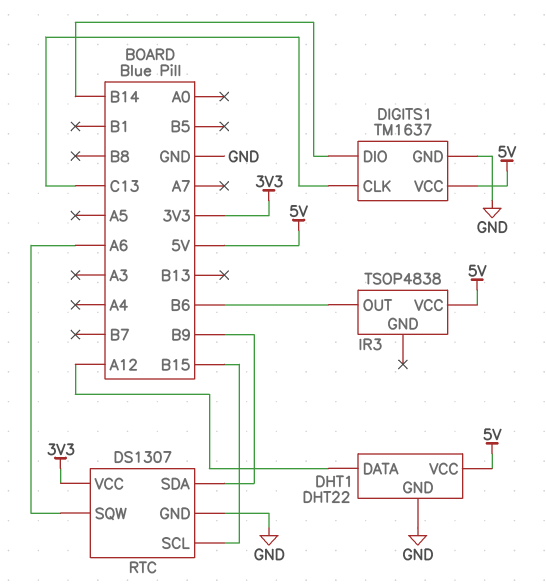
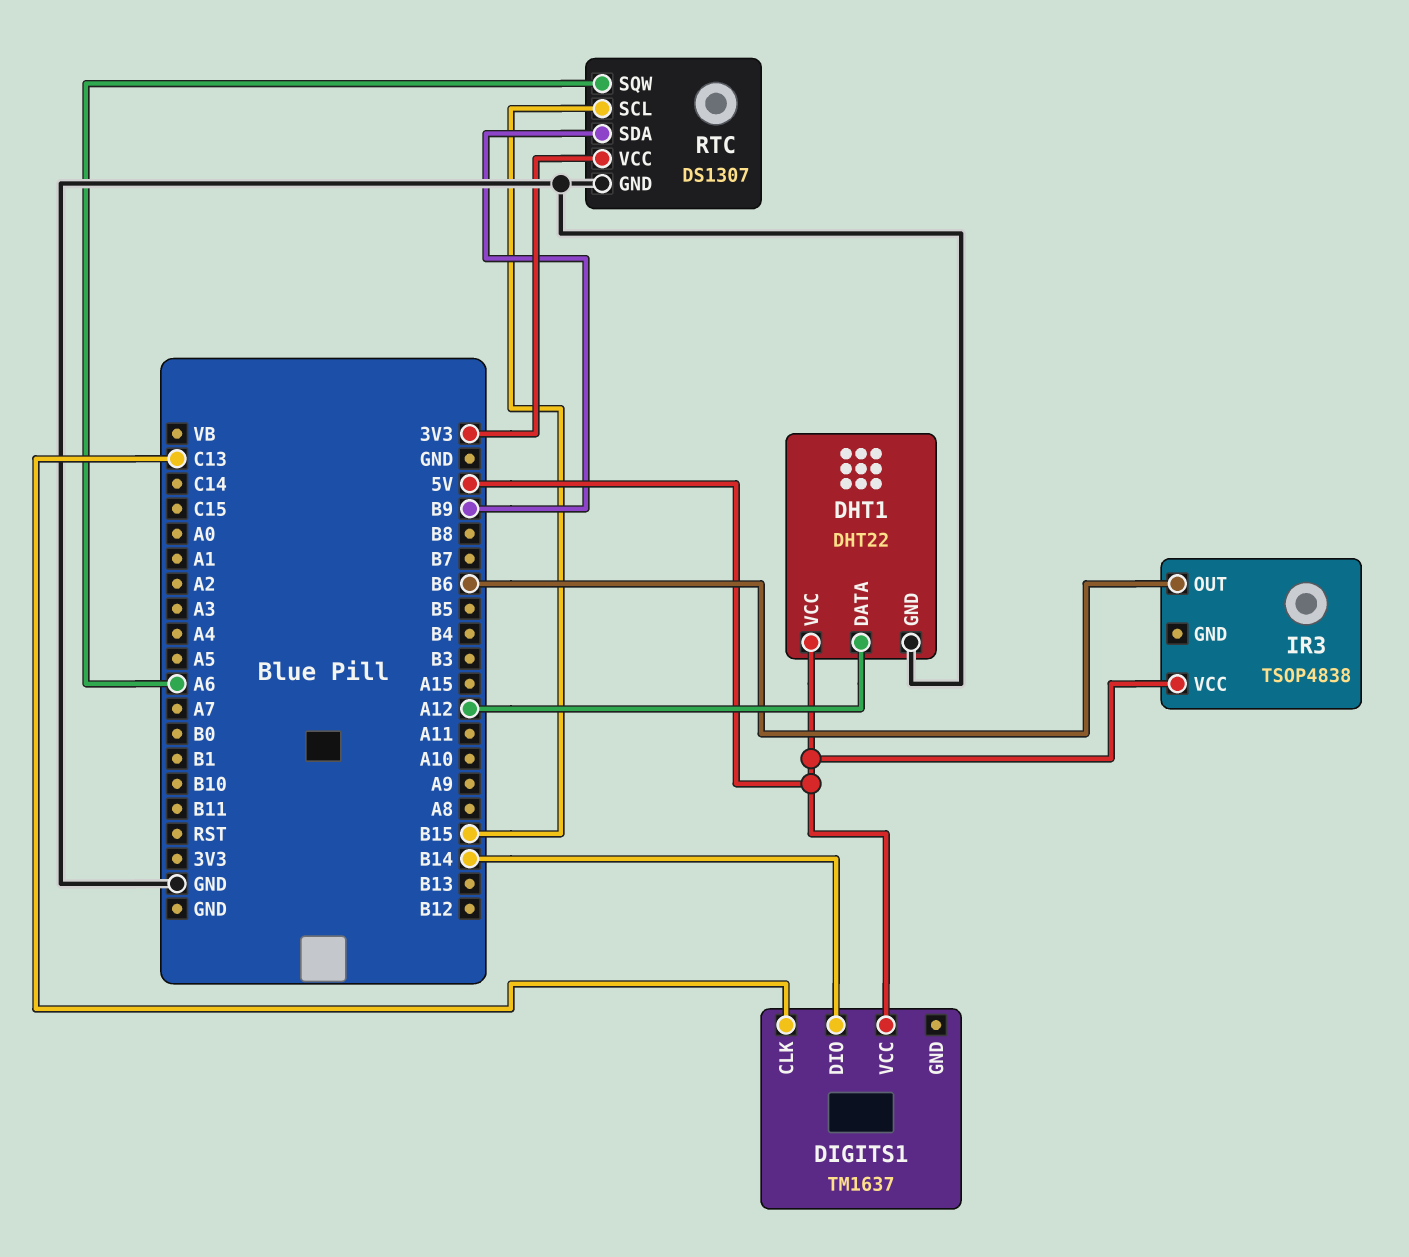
DIGITS1 pin GND: GND -> none

